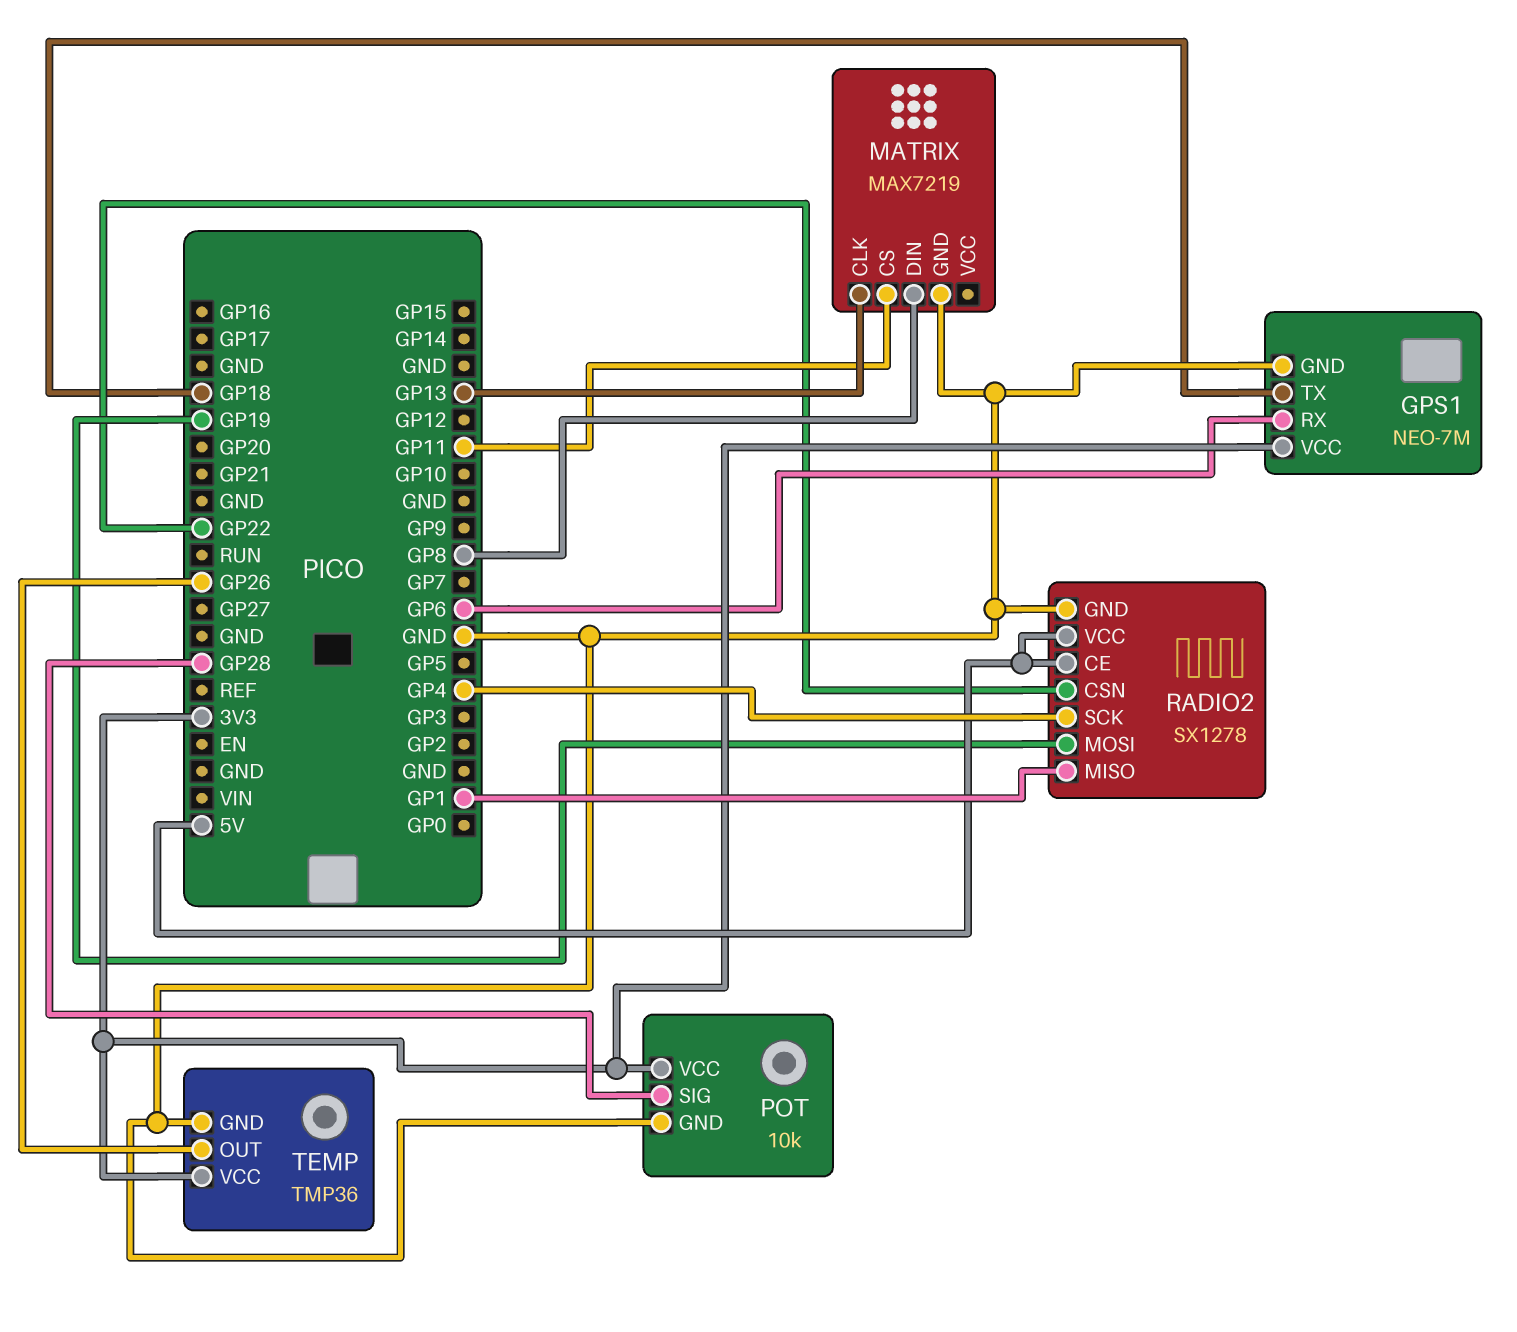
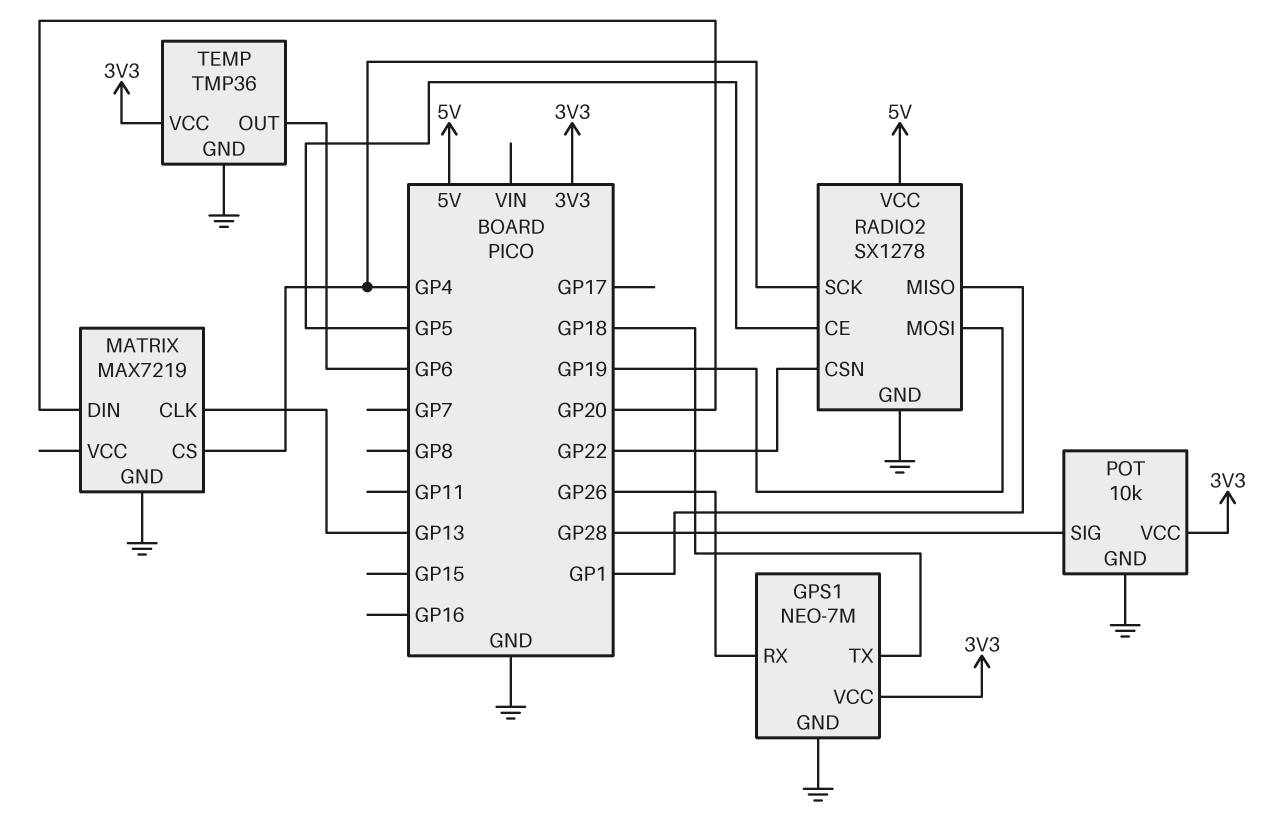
GPS1 pin RX: GP6 -> GP26
MATRIX pin CS: GP11 -> GP4
MATRIX pin DIN: GP8 -> GP20
RADIO2 pin CE: 5V -> GP5
TEMP pin OUT: GP26 -> GP6

